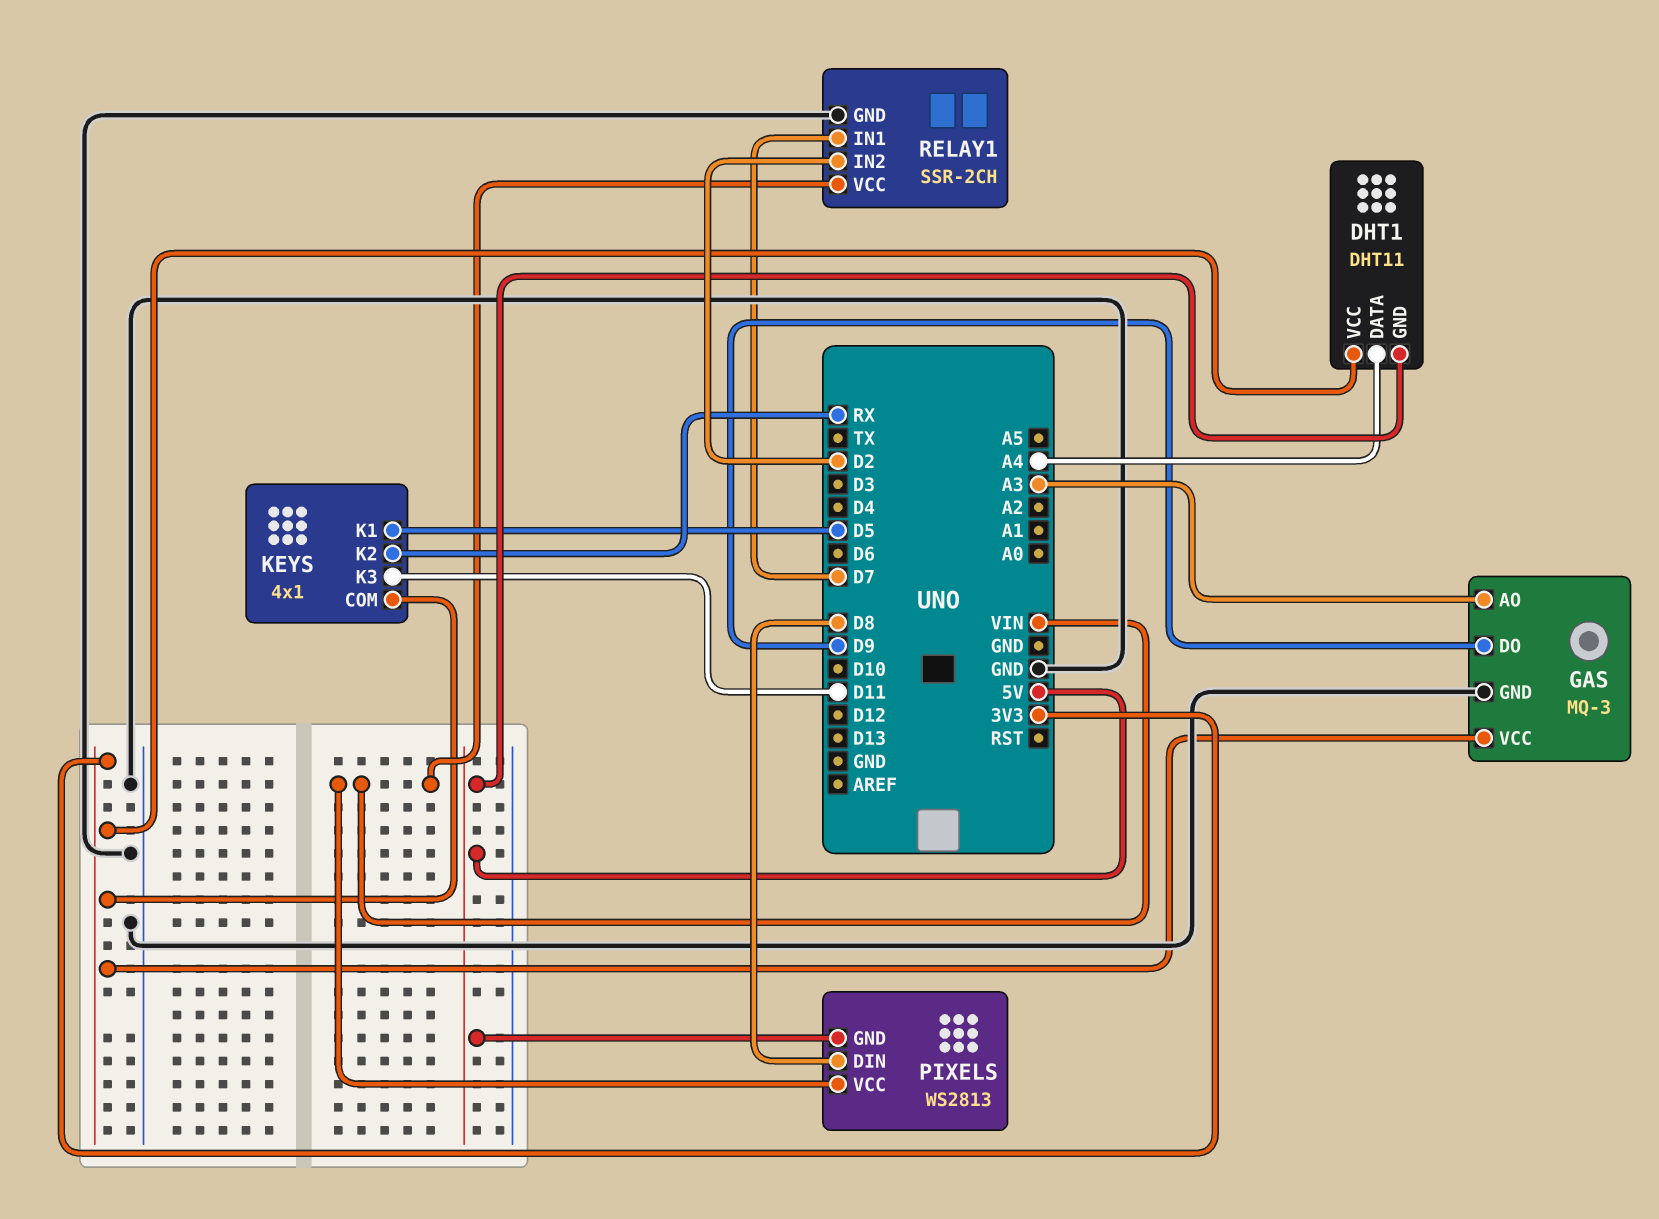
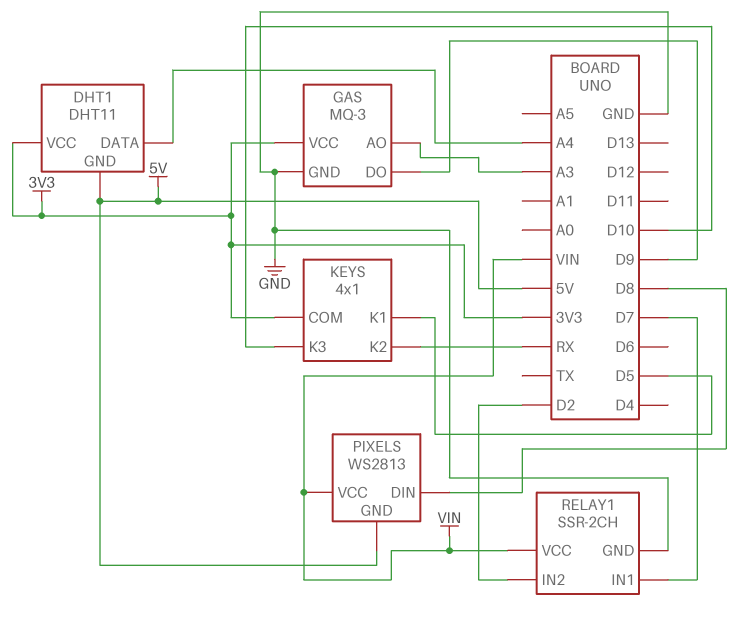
KEYS pin K3: D11 -> D10

